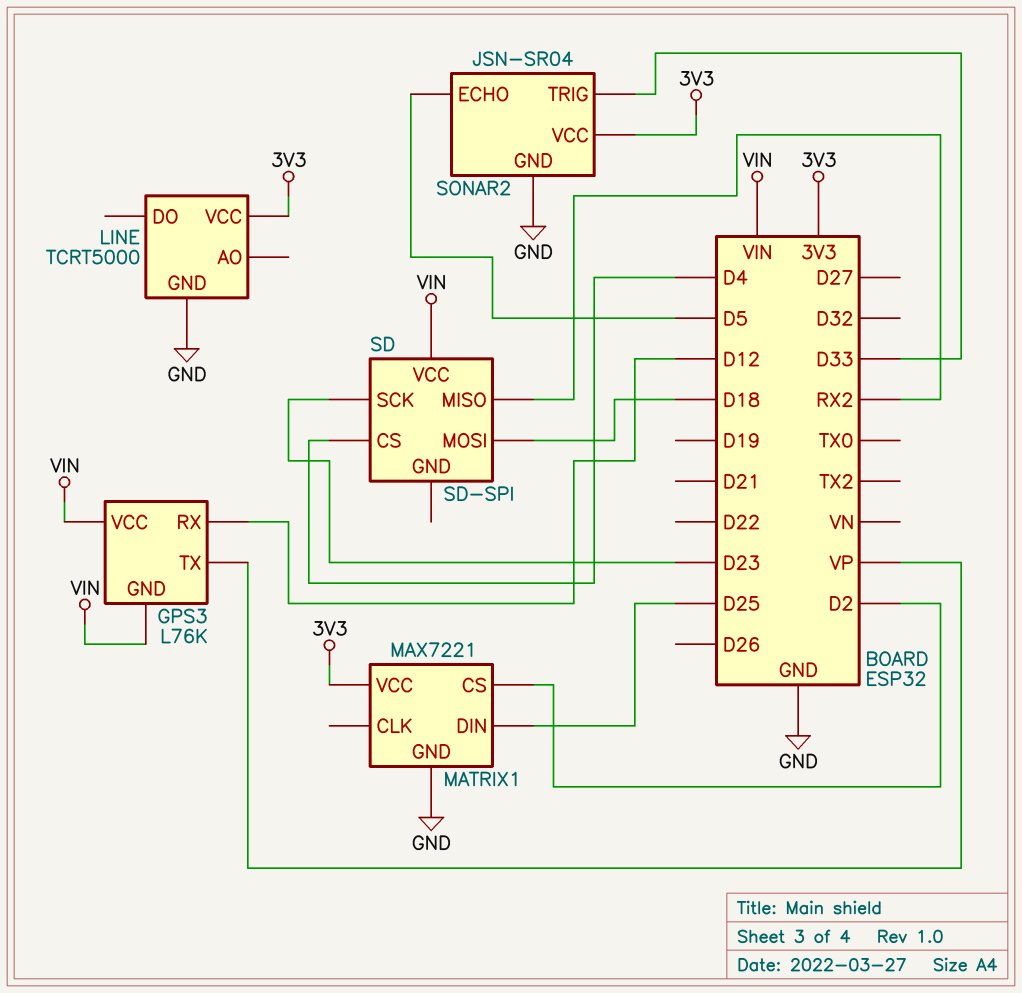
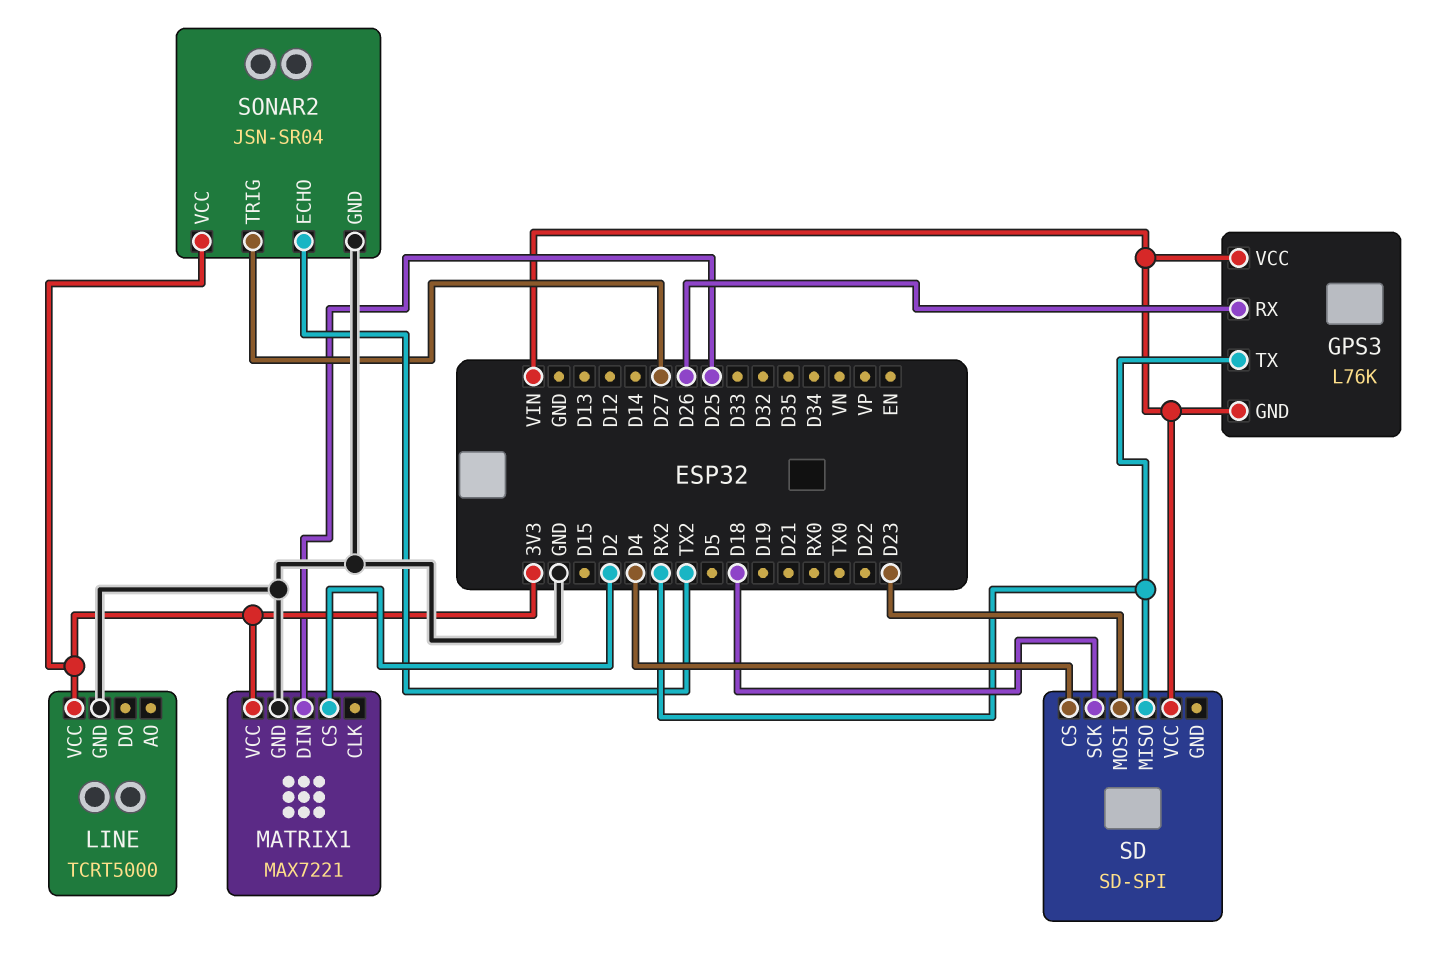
GPS3 pin RX: D12 -> D26
GPS3 pin TX: VP -> RX2
SD pin MOSI: D18 -> D23
SD pin SCK: D23 -> D18
SONAR2 pin ECHO: D5 -> TX2
SONAR2 pin TRIG: D33 -> D27

